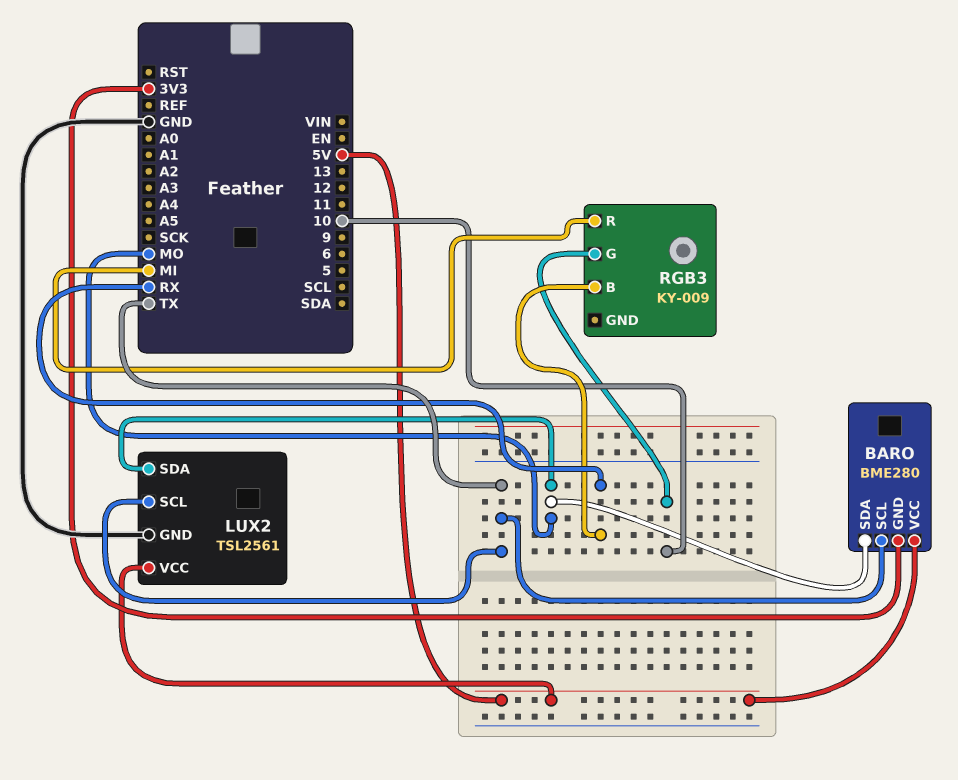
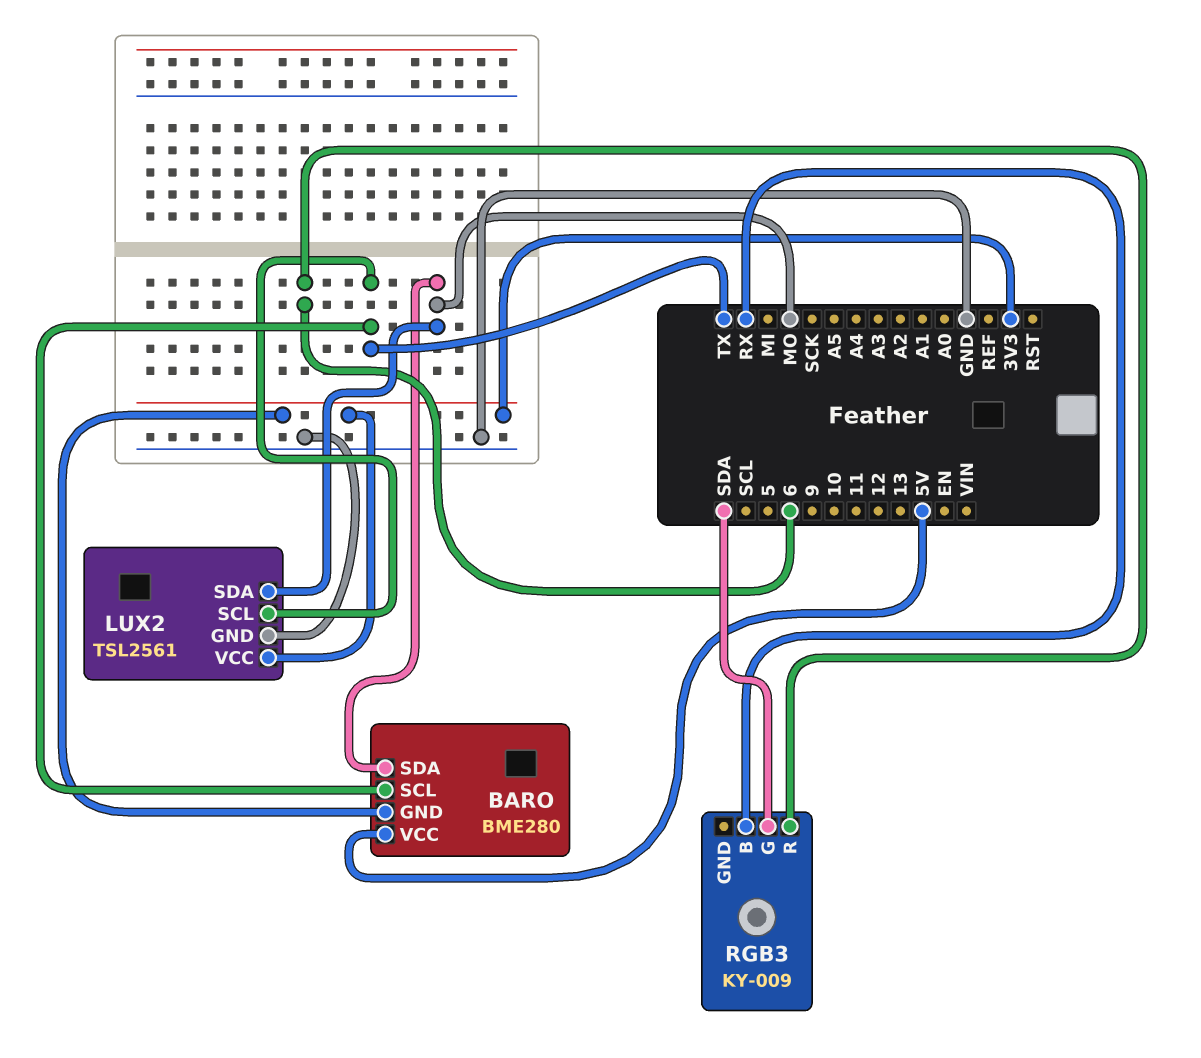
LUX2 pin VCC: 5V -> 3V3
RGB3 pin G: 10 -> SDA
RGB3 pin R: MI -> 6

